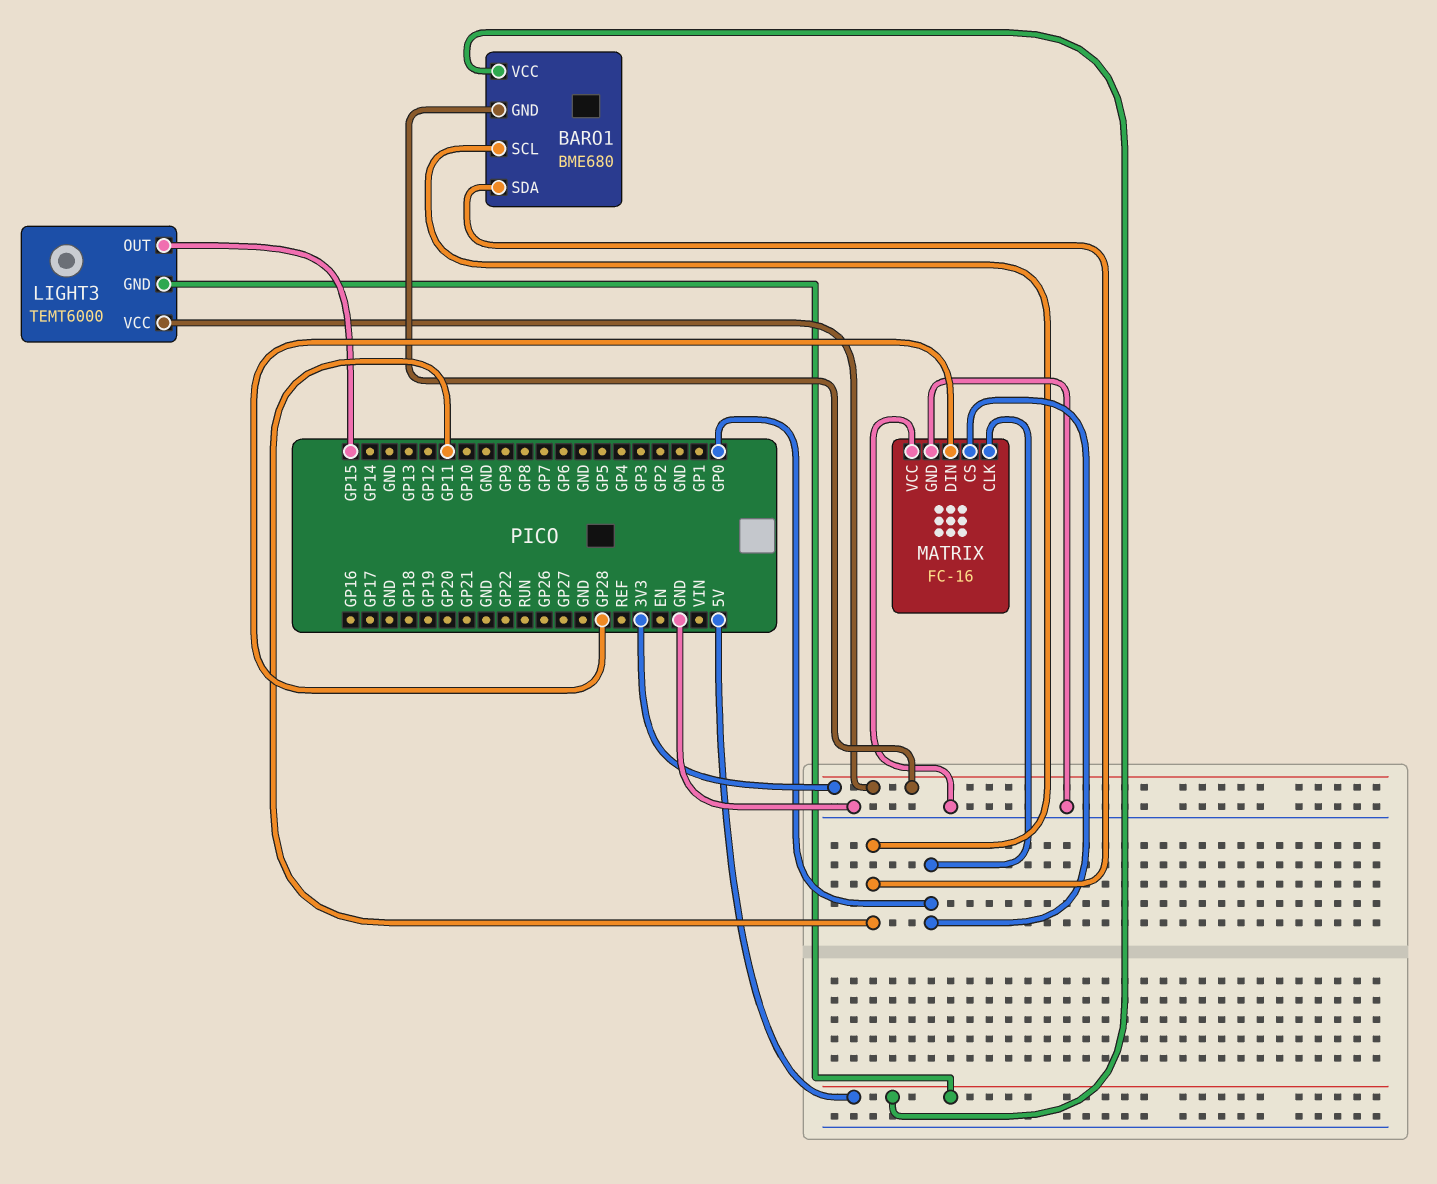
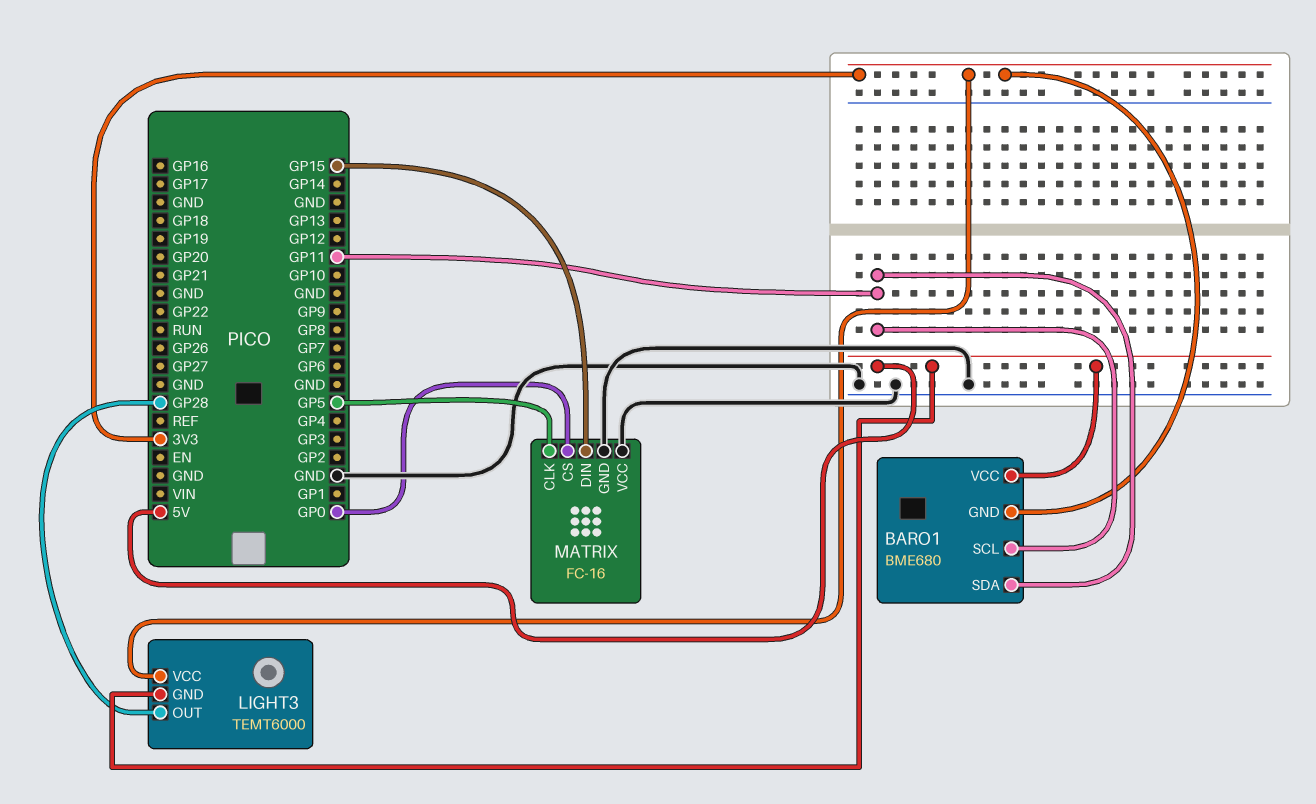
LIGHT3 pin OUT: GP15 -> GP28
MATRIX pin CLK: GP0 -> GP5
MATRIX pin DIN: GP28 -> GP15

